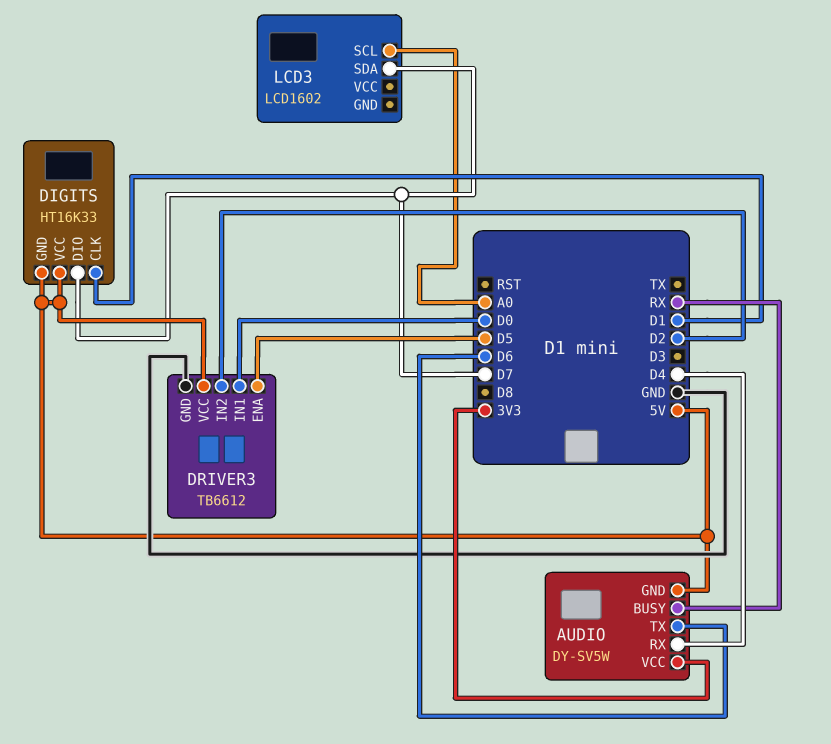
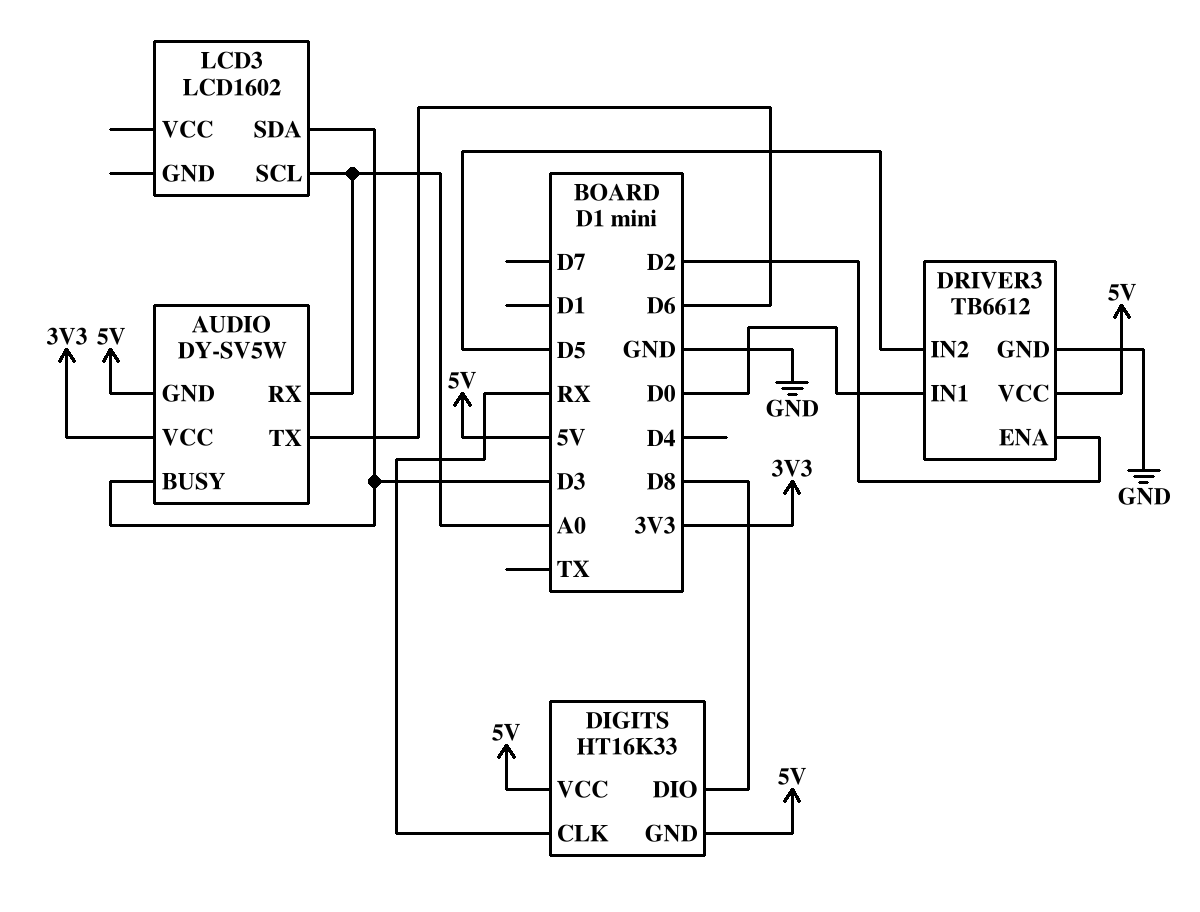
AUDIO pin BUSY: RX -> D3
AUDIO pin RX: D4 -> A0
DIGITS pin CLK: D1 -> RX
DIGITS pin DIO: D7 -> D8
DRIVER3 pin ENA: D5 -> D2
DRIVER3 pin IN2: D2 -> D5
LCD3 pin SDA: D7 -> D3

